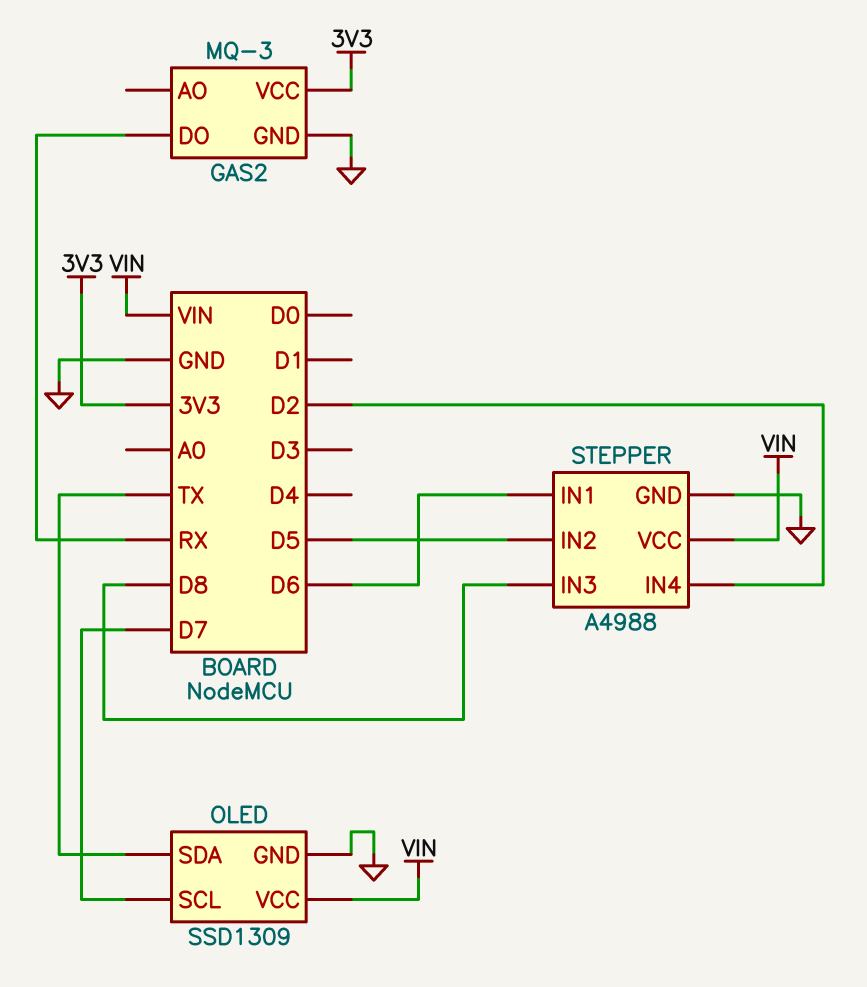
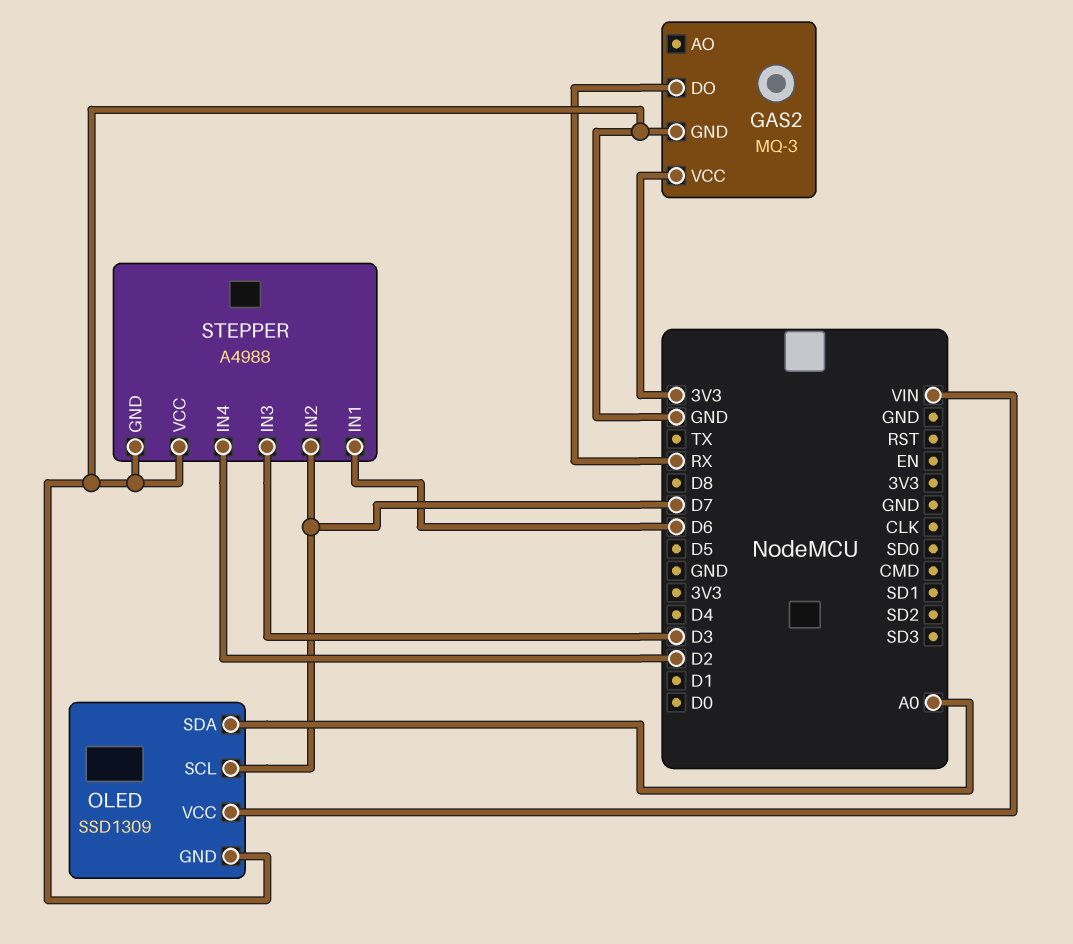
OLED pin SDA: TX -> A0
STEPPER pin IN2: D5 -> D7
STEPPER pin IN3: D8 -> D3
STEPPER pin VCC: VIN -> GND

